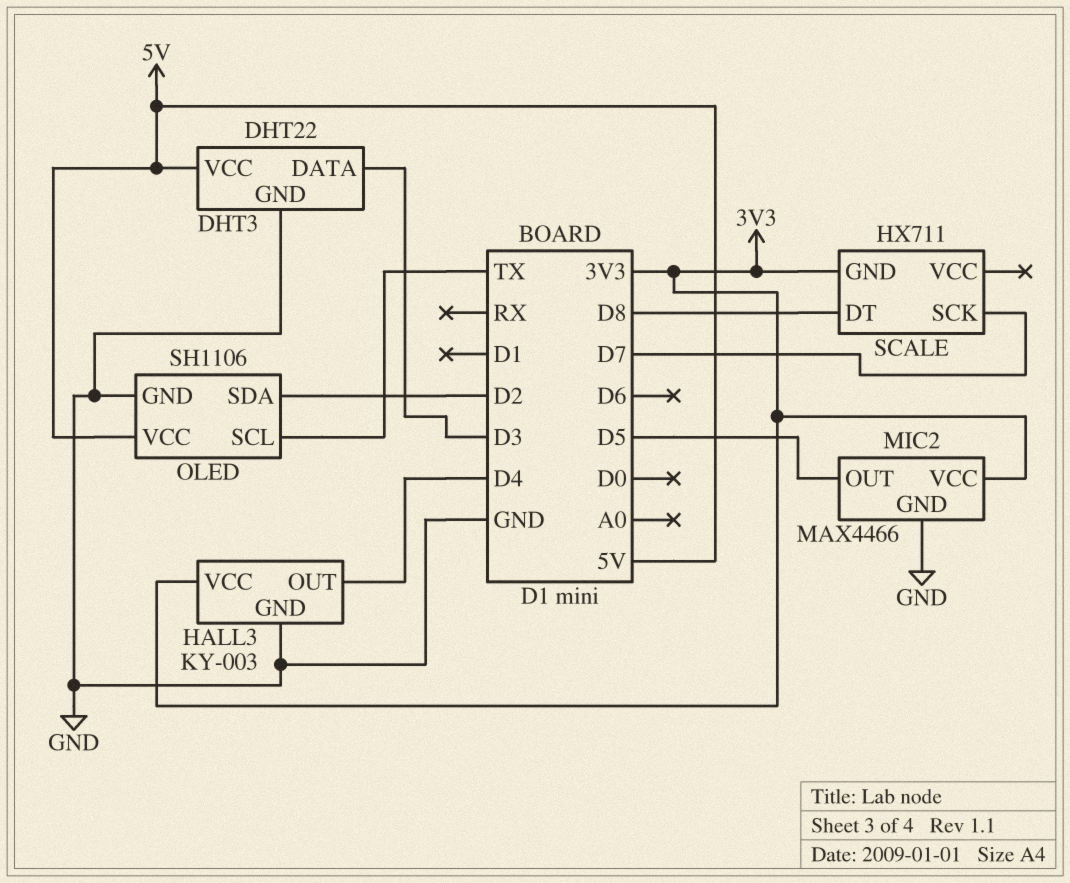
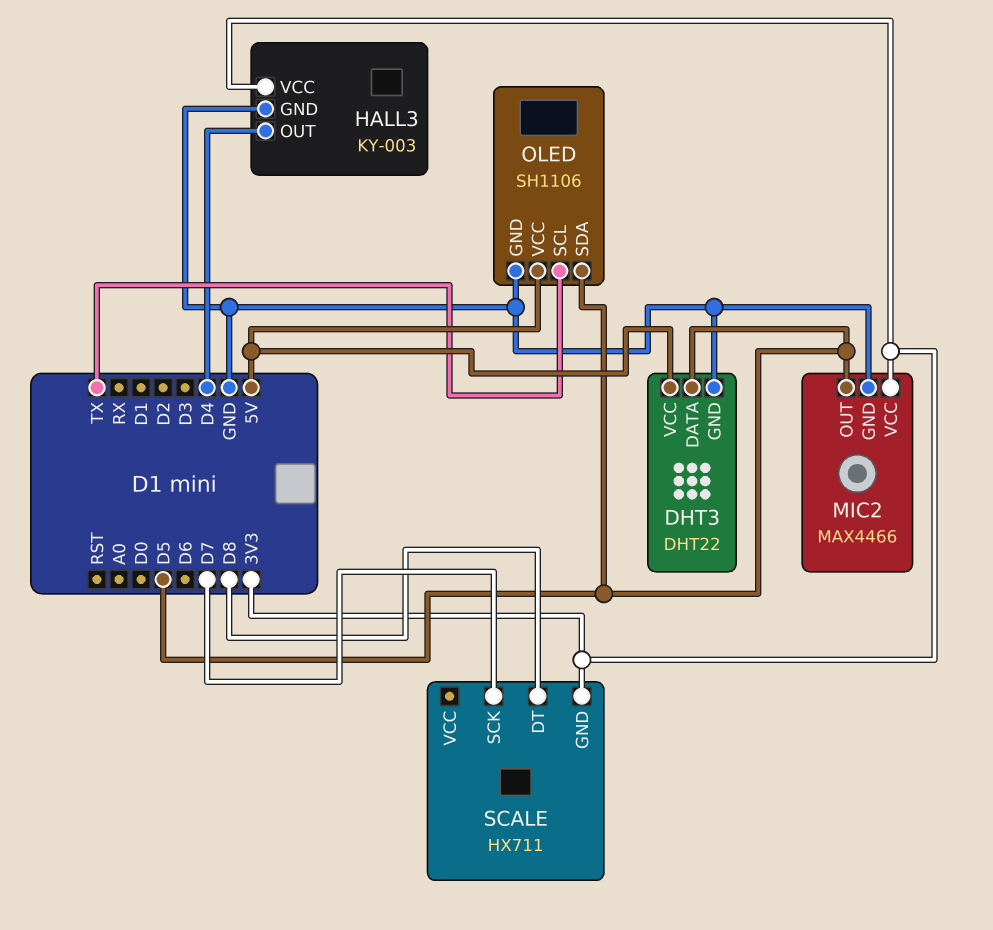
DHT3 pin DATA: D3 -> D5
OLED pin SDA: D2 -> D5

